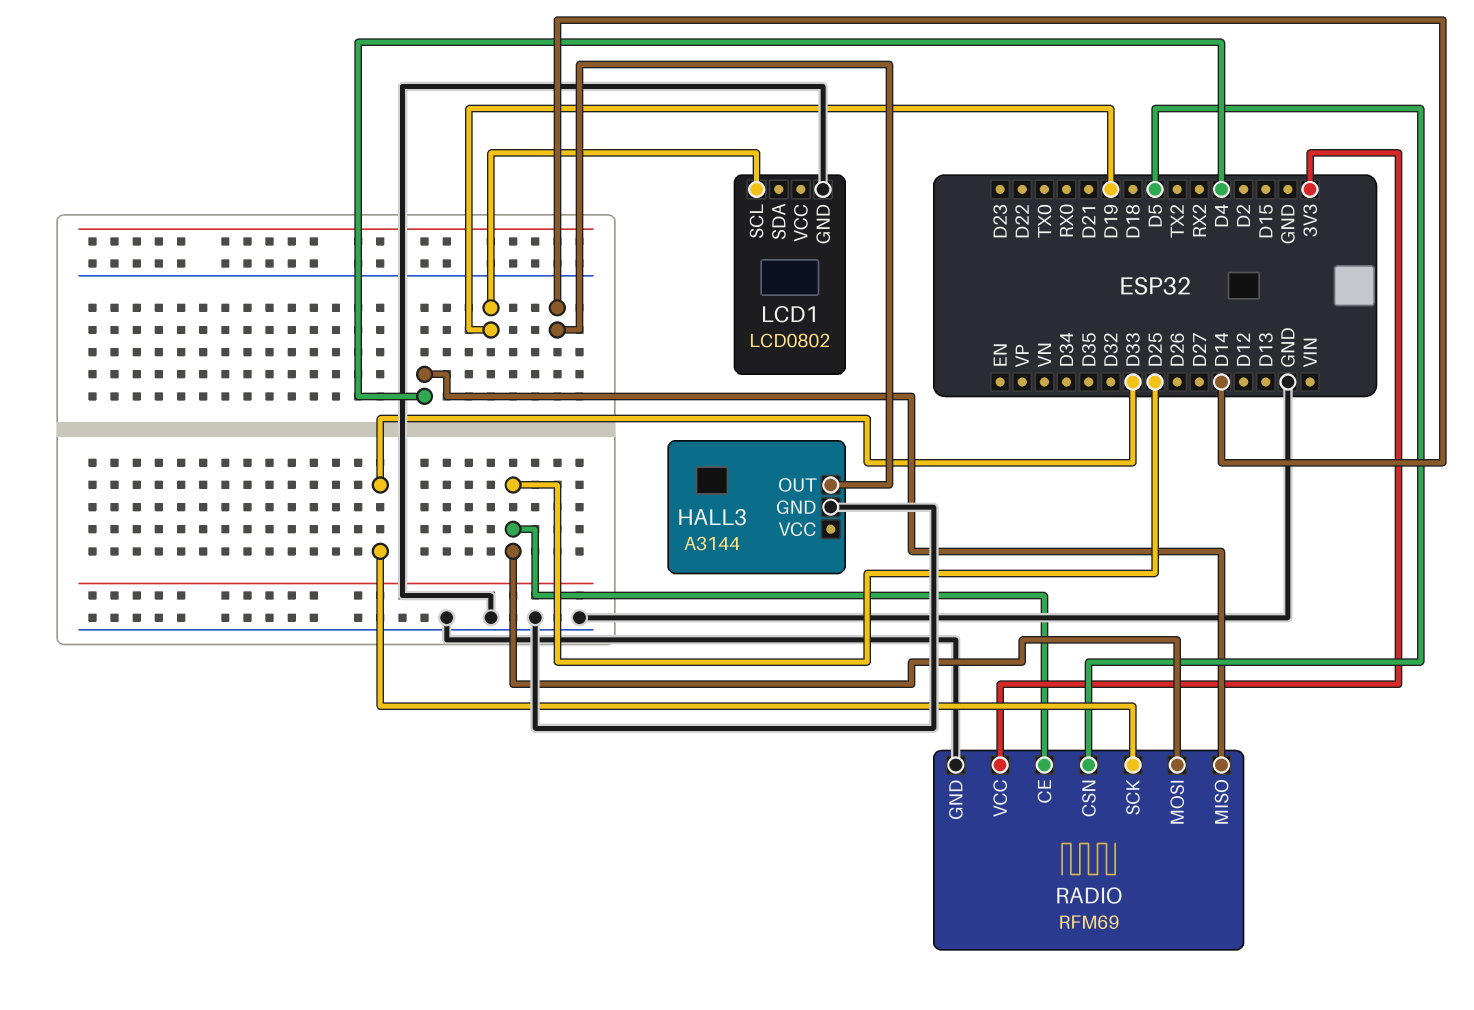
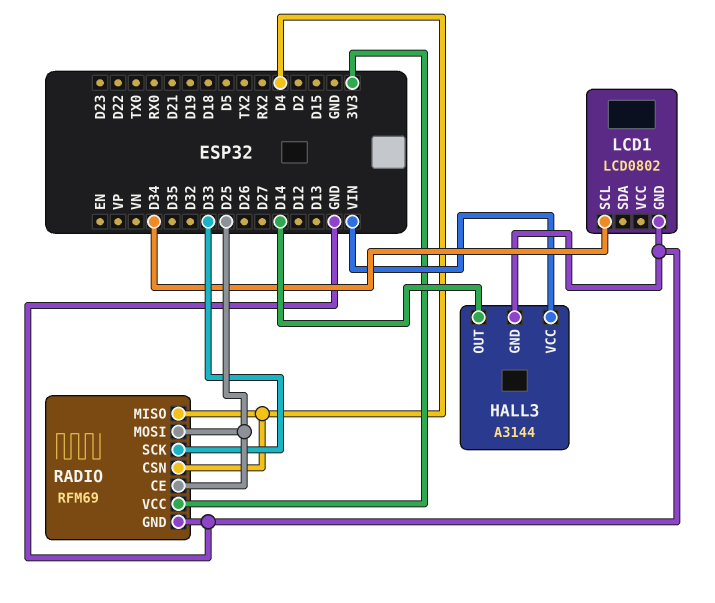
HALL3 pin VCC: none -> VIN
LCD1 pin SCL: D19 -> D34
RADIO pin CSN: D5 -> D4

